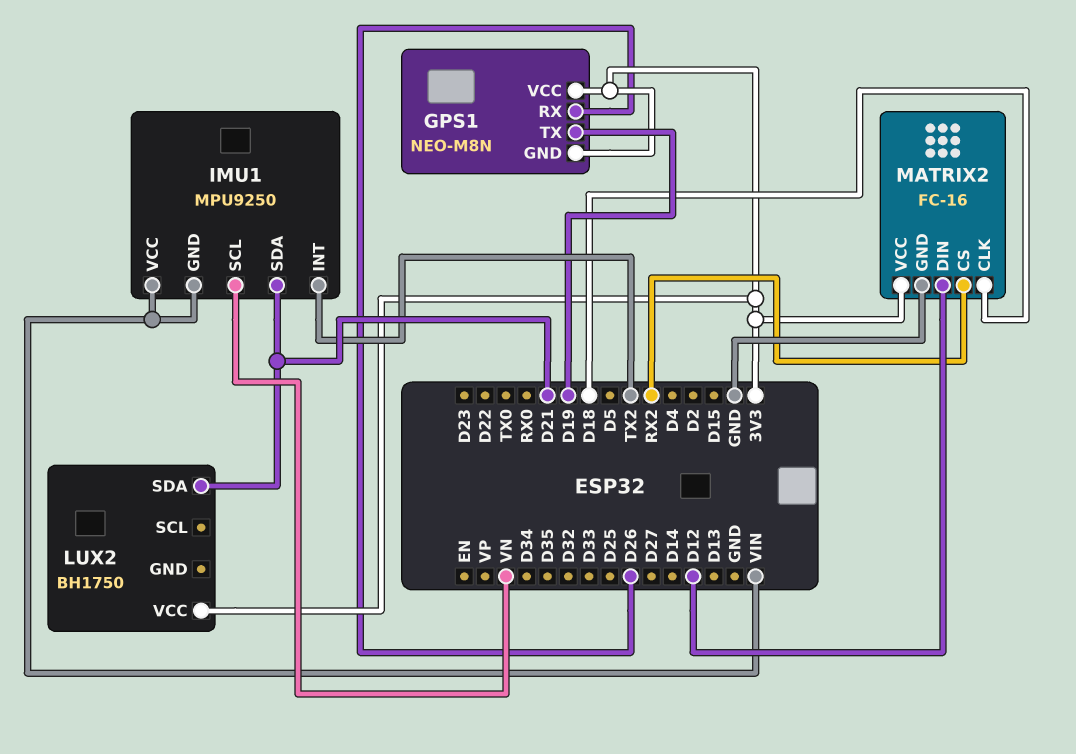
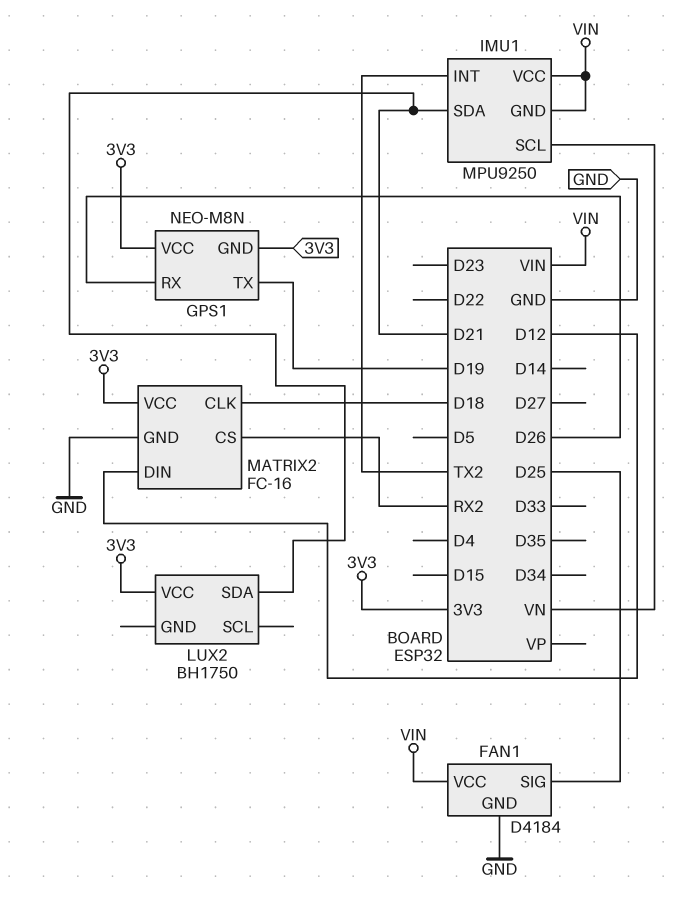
FAN1: none -> D4184
FAN1 pin GND: none -> GND
FAN1 pin SIG: none -> D25
FAN1 pin VCC: none -> VIN

